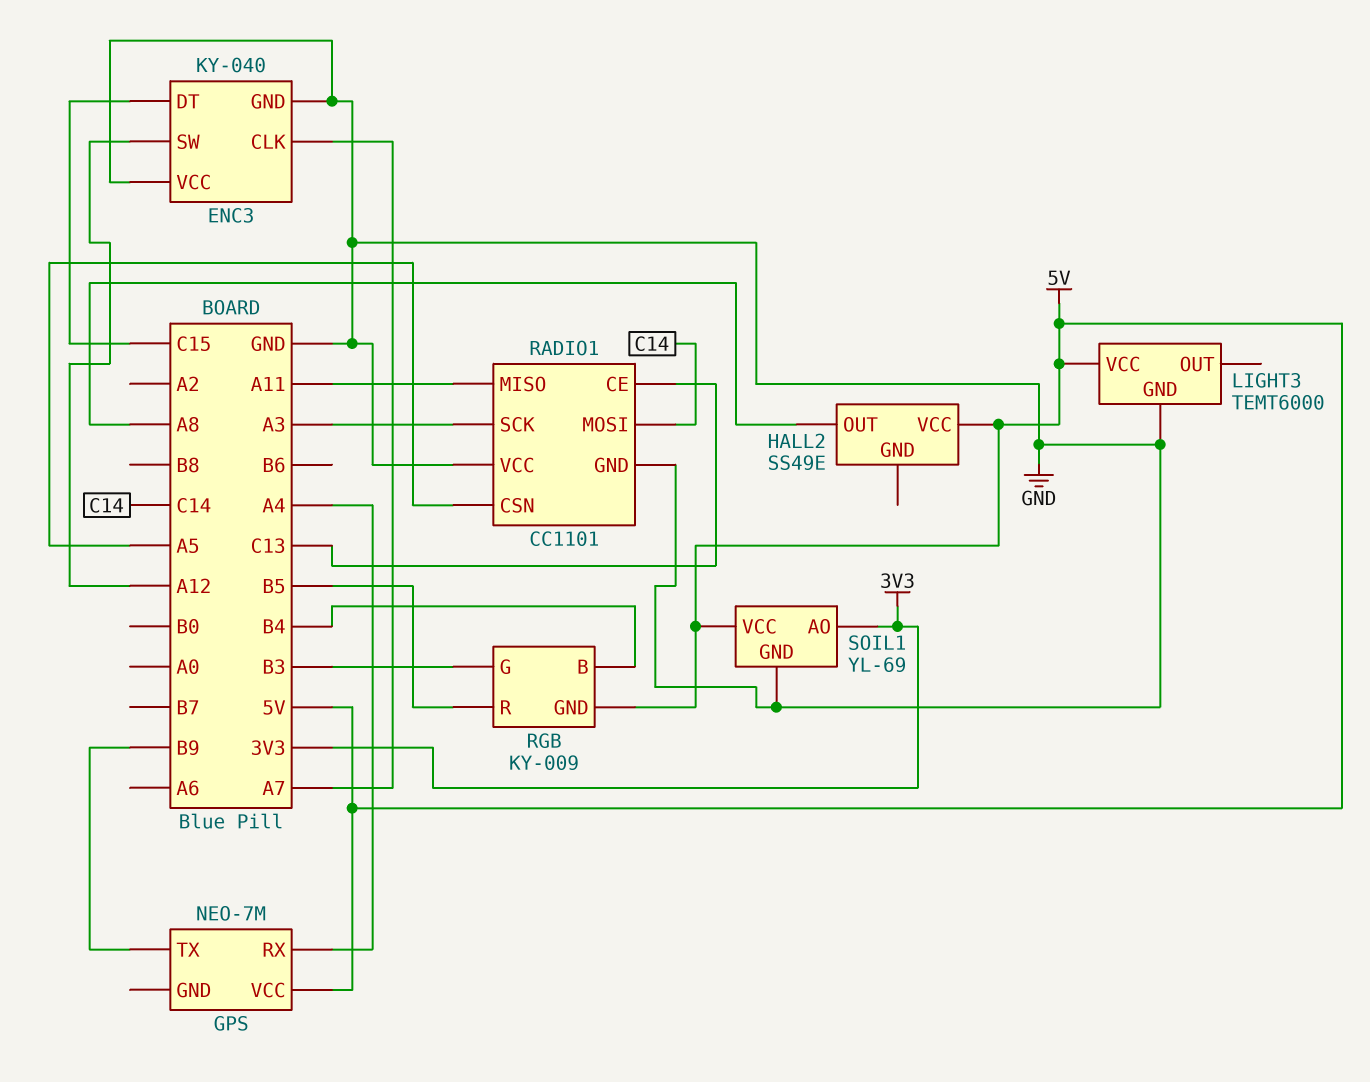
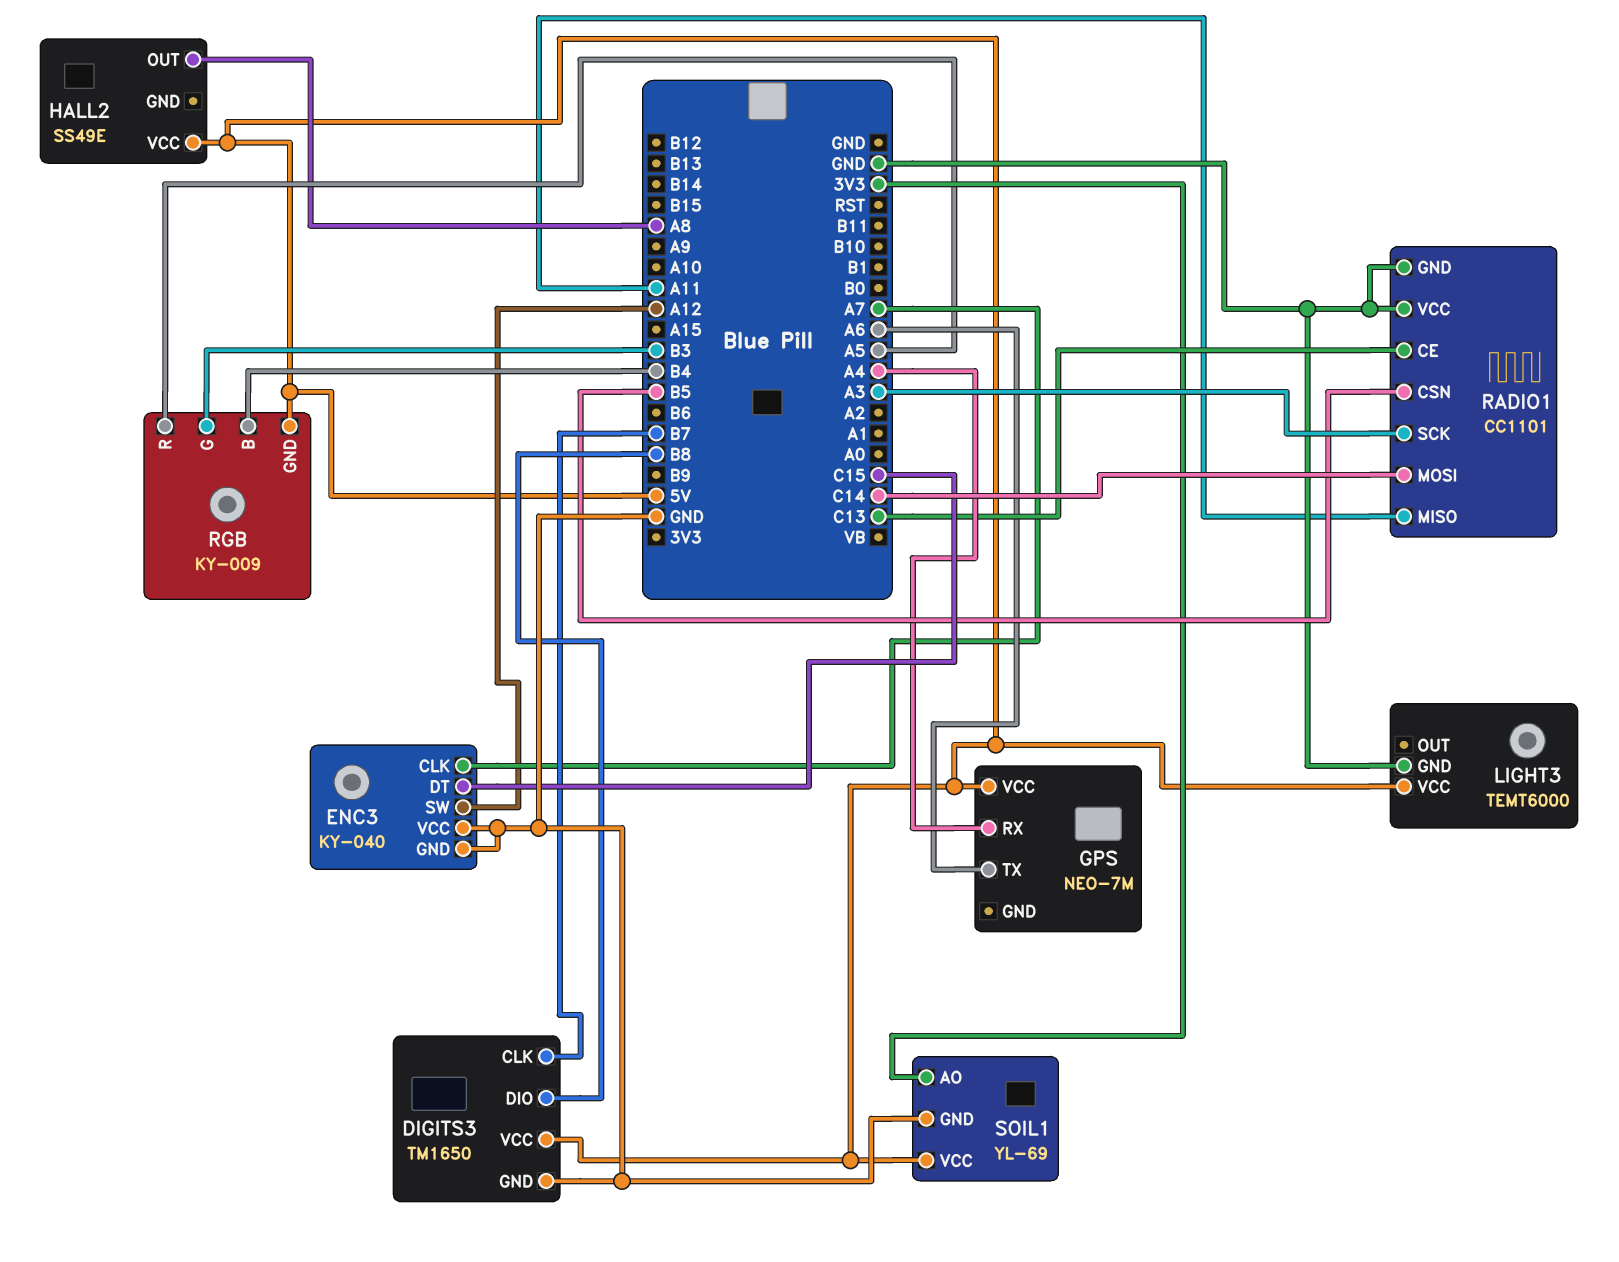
DIGITS3: none -> TM1650
DIGITS3 pin CLK: none -> B7
DIGITS3 pin DIO: none -> B8
DIGITS3 pin GND: none -> GND
DIGITS3 pin VCC: none -> 5V
GPS pin TX: B9 -> A6
RADIO1 pin CSN: A5 -> B5
RGB pin R: B5 -> A5

